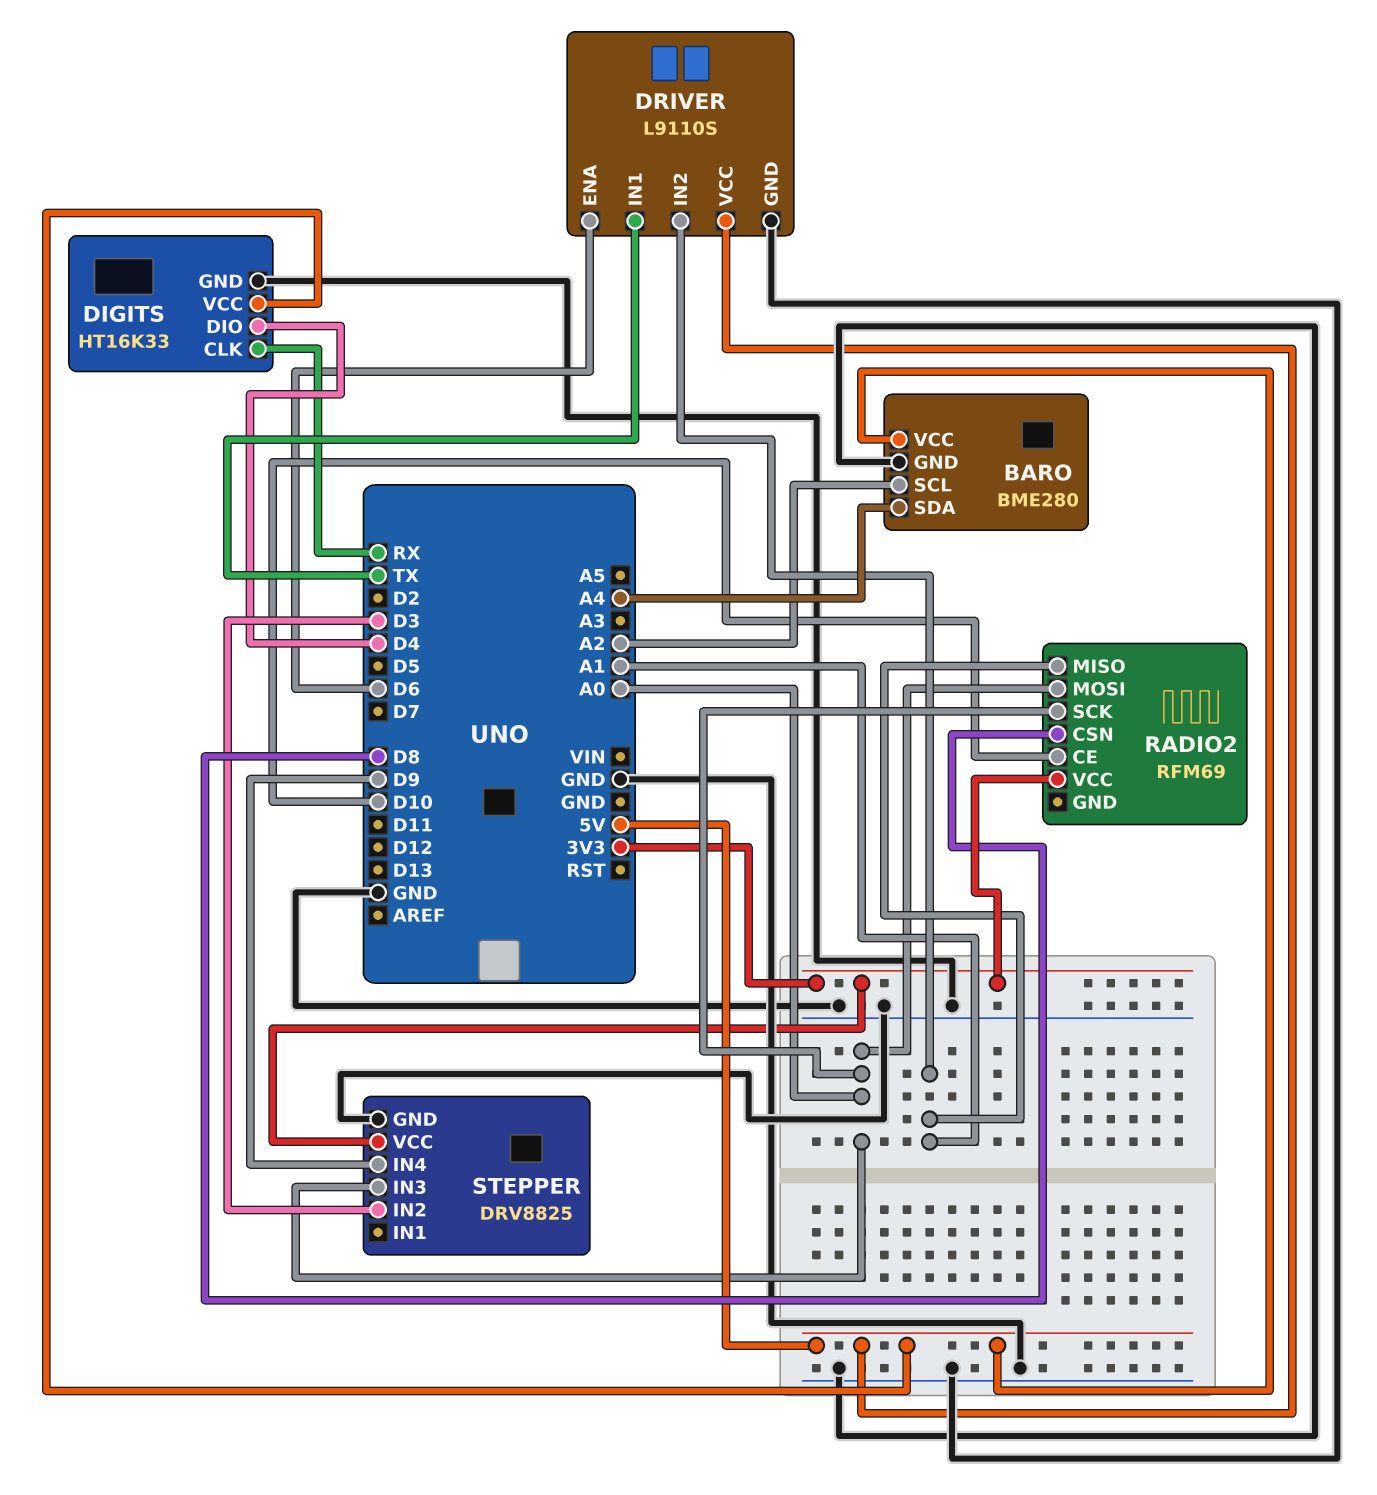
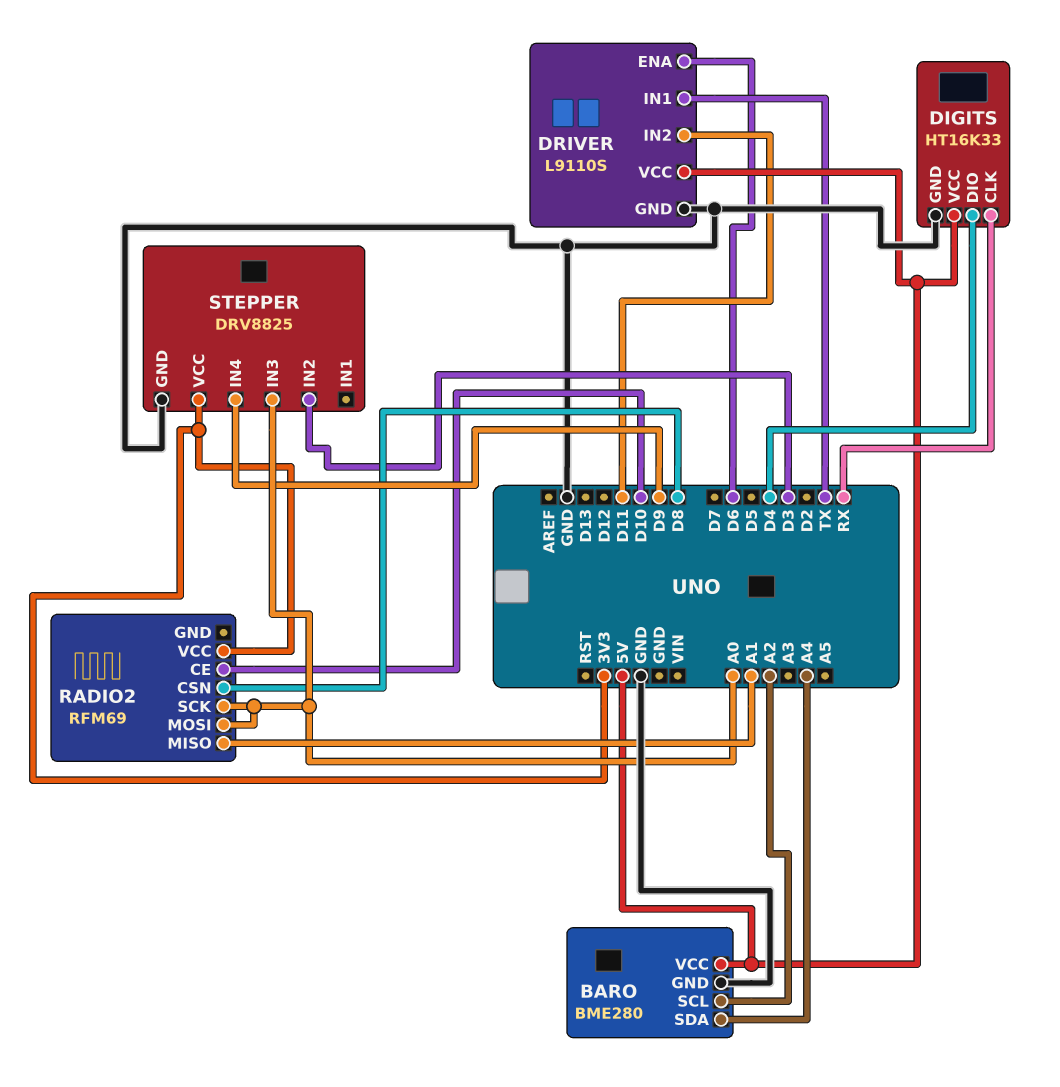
DRIVER pin IN2: A1 -> D11

